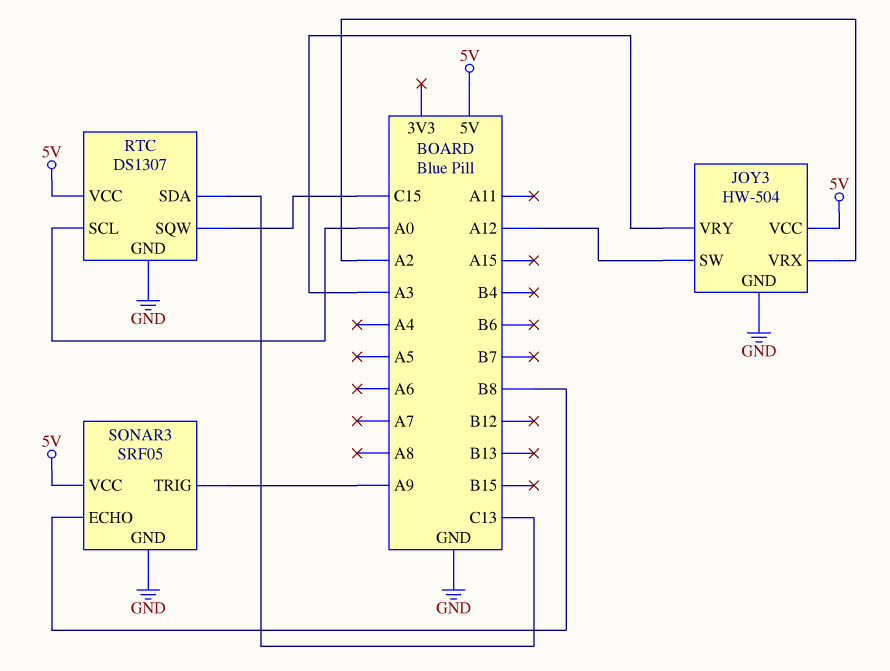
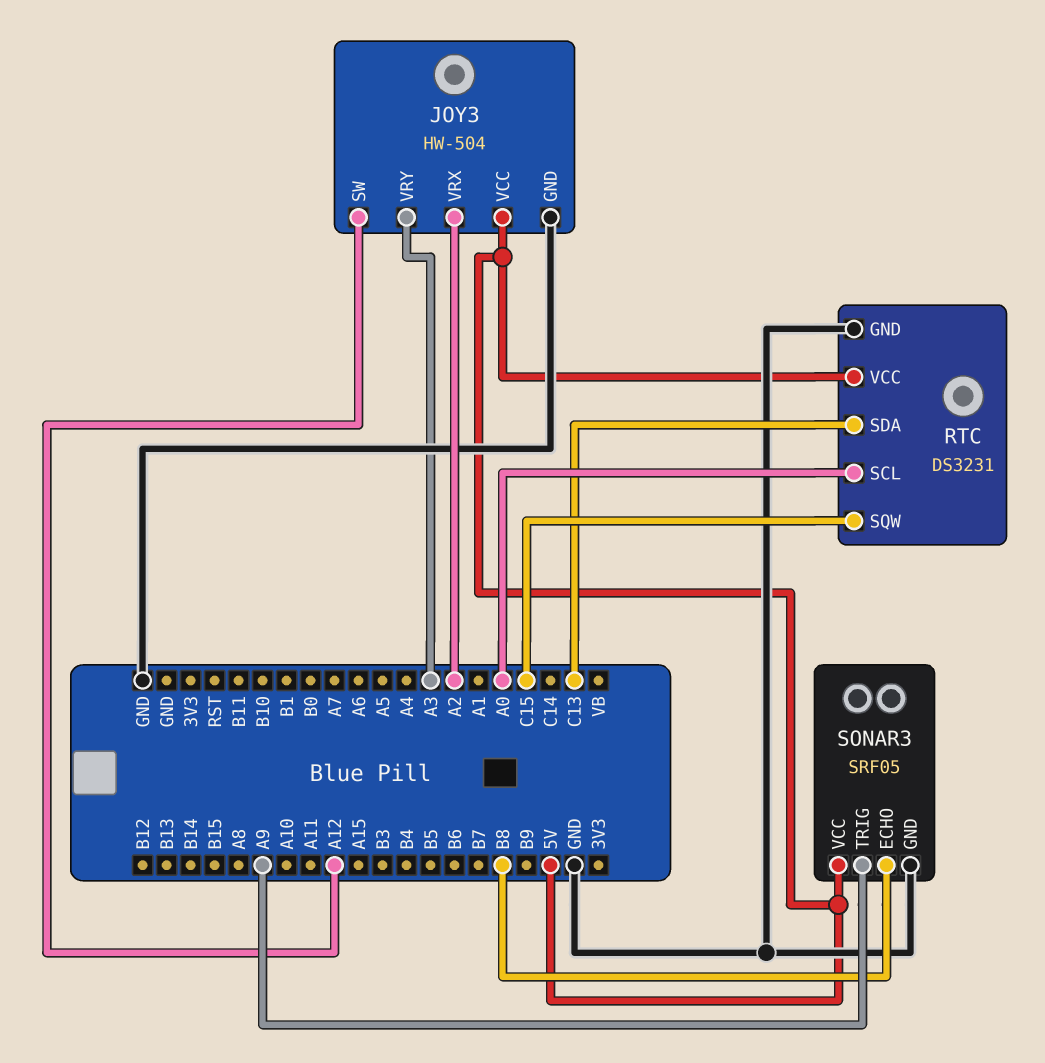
RTC: DS1307 -> DS3231

